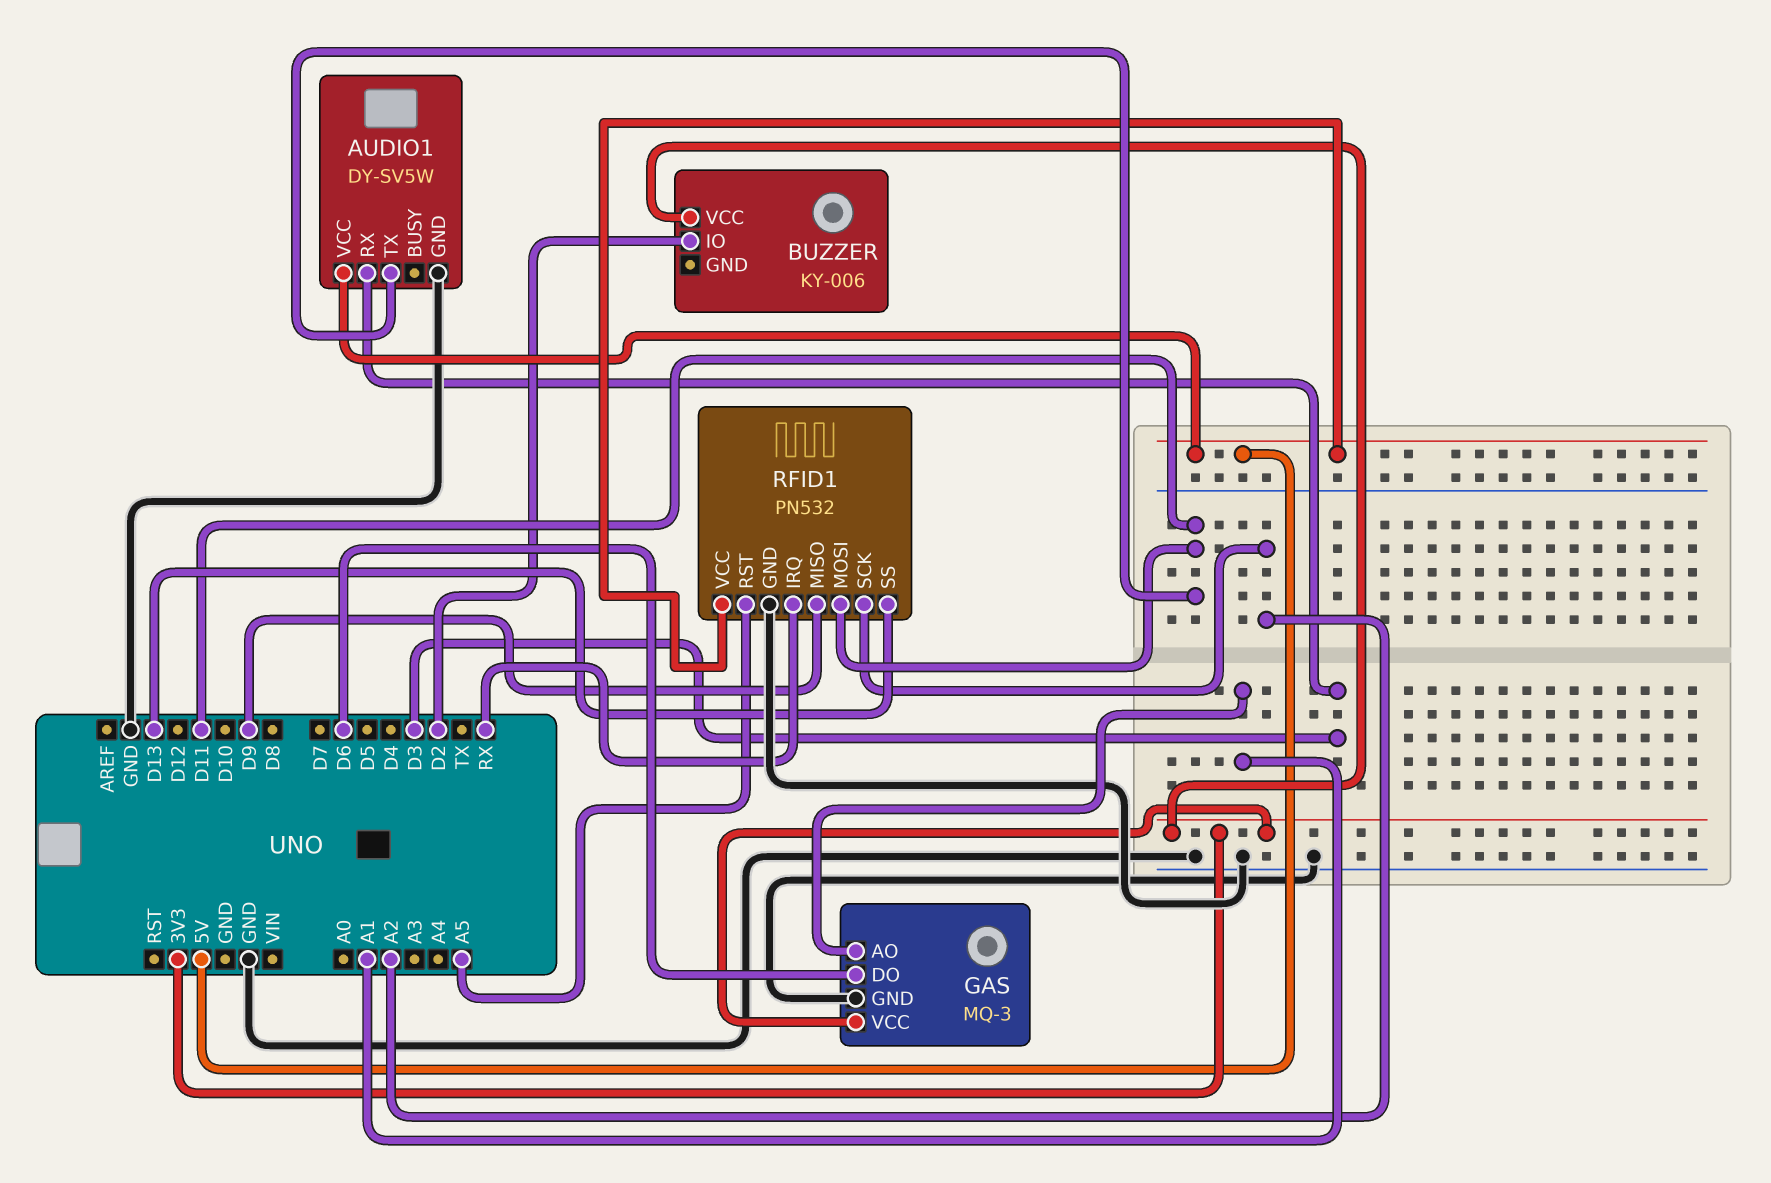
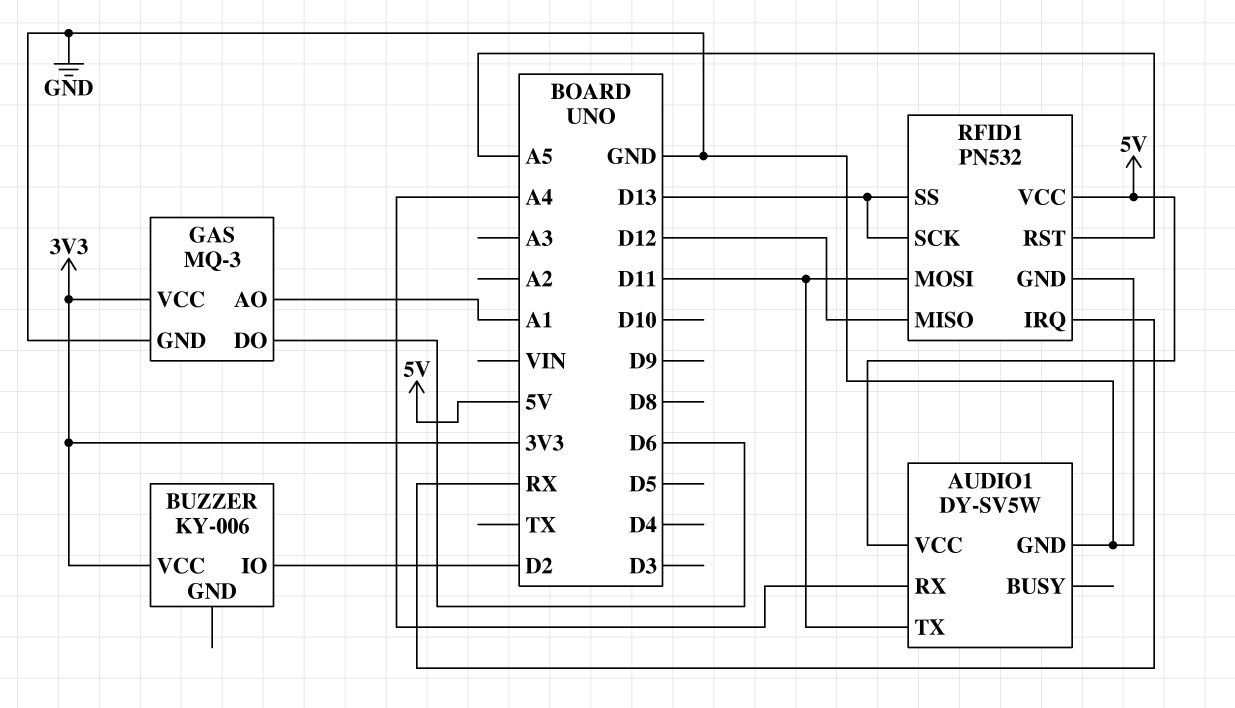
AUDIO1 pin RX: D3 -> A4
RFID1 pin MISO: D9 -> D12
RFID1 pin SCK: A2 -> D13

